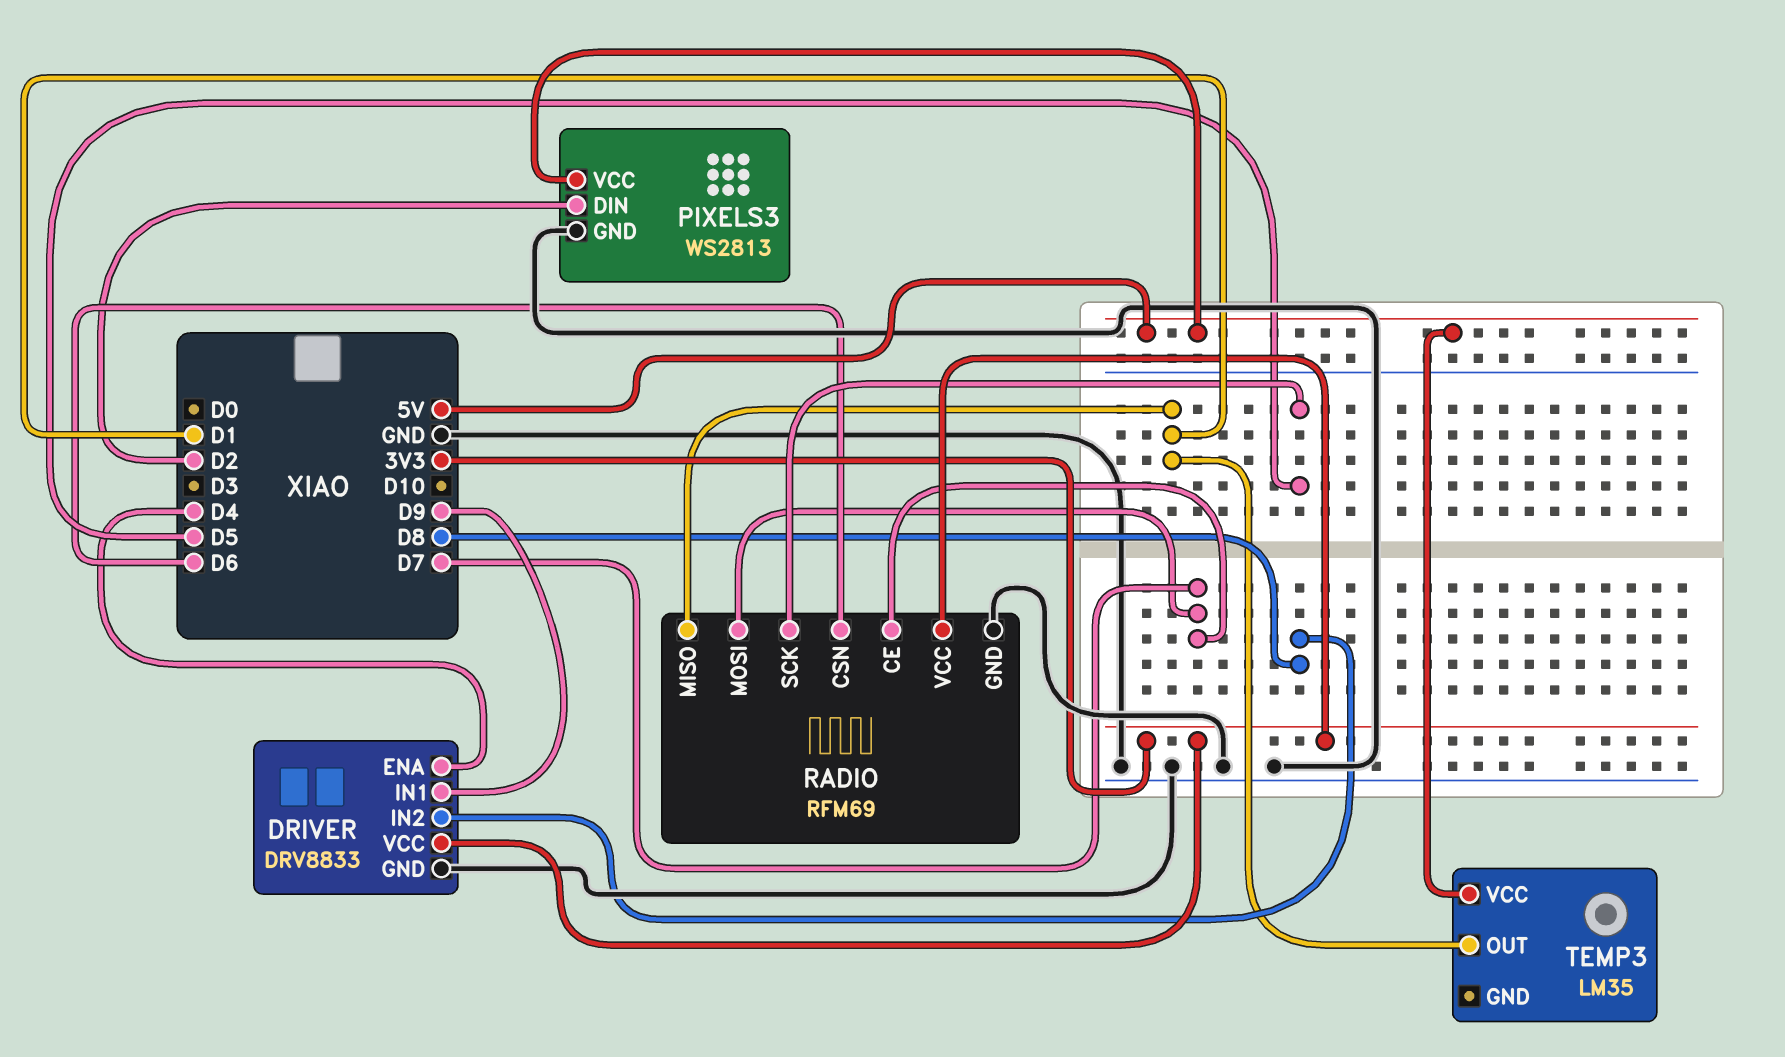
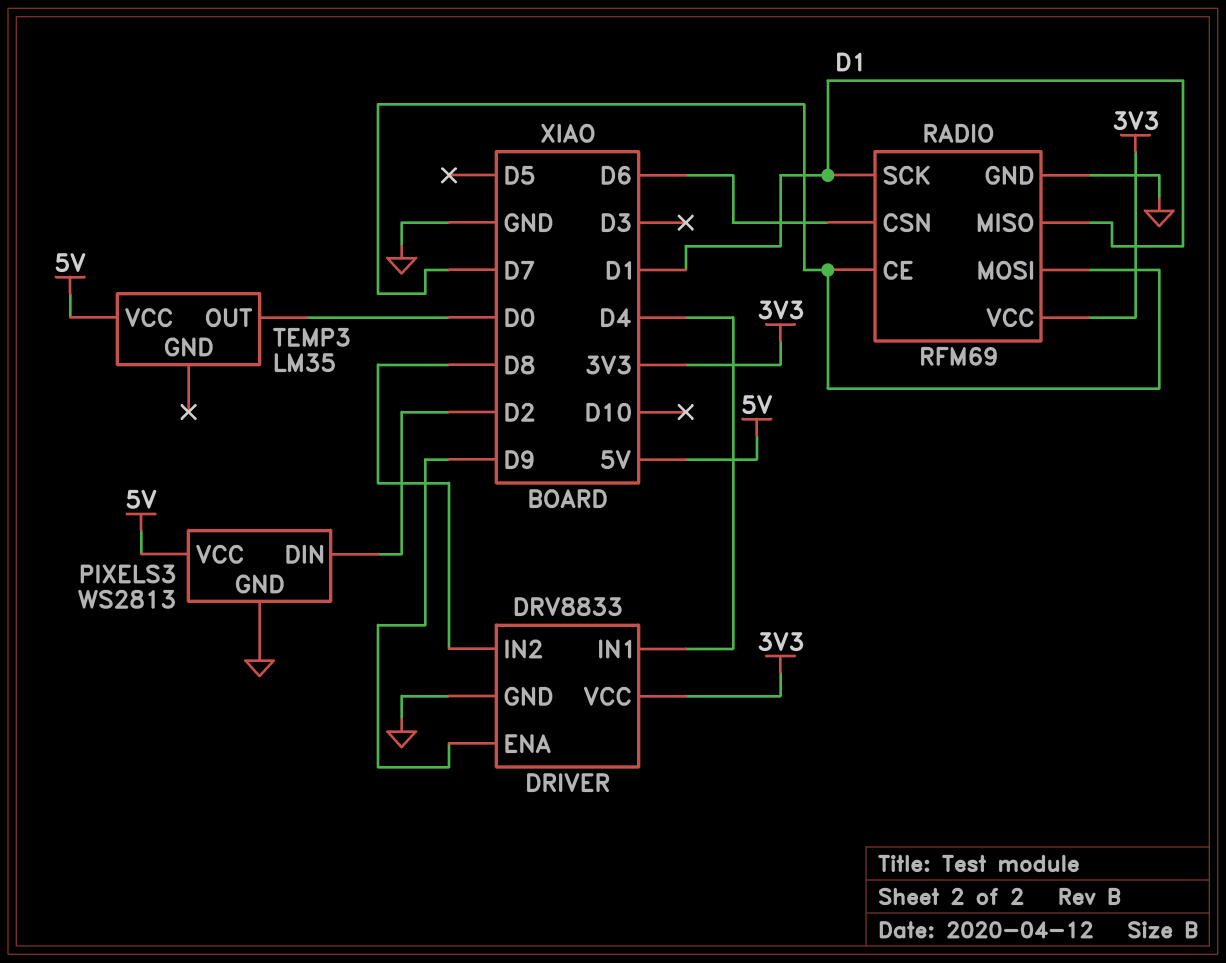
DRIVER pin ENA: D4 -> D9
DRIVER pin IN1: D9 -> D4
RADIO pin SCK: D5 -> D1
TEMP3 pin OUT: D1 -> D0

